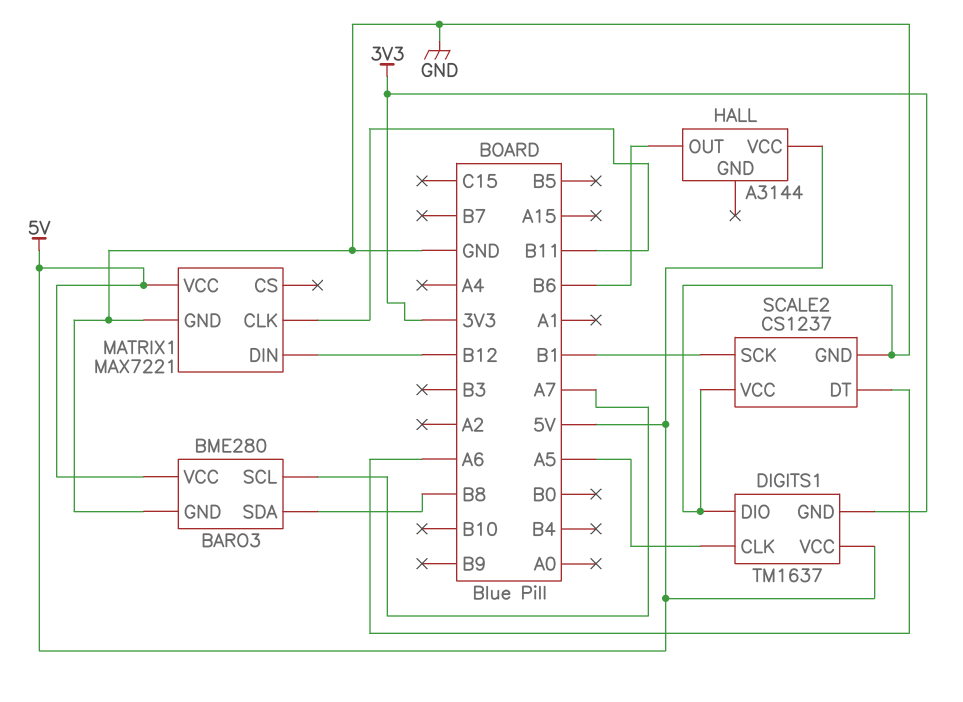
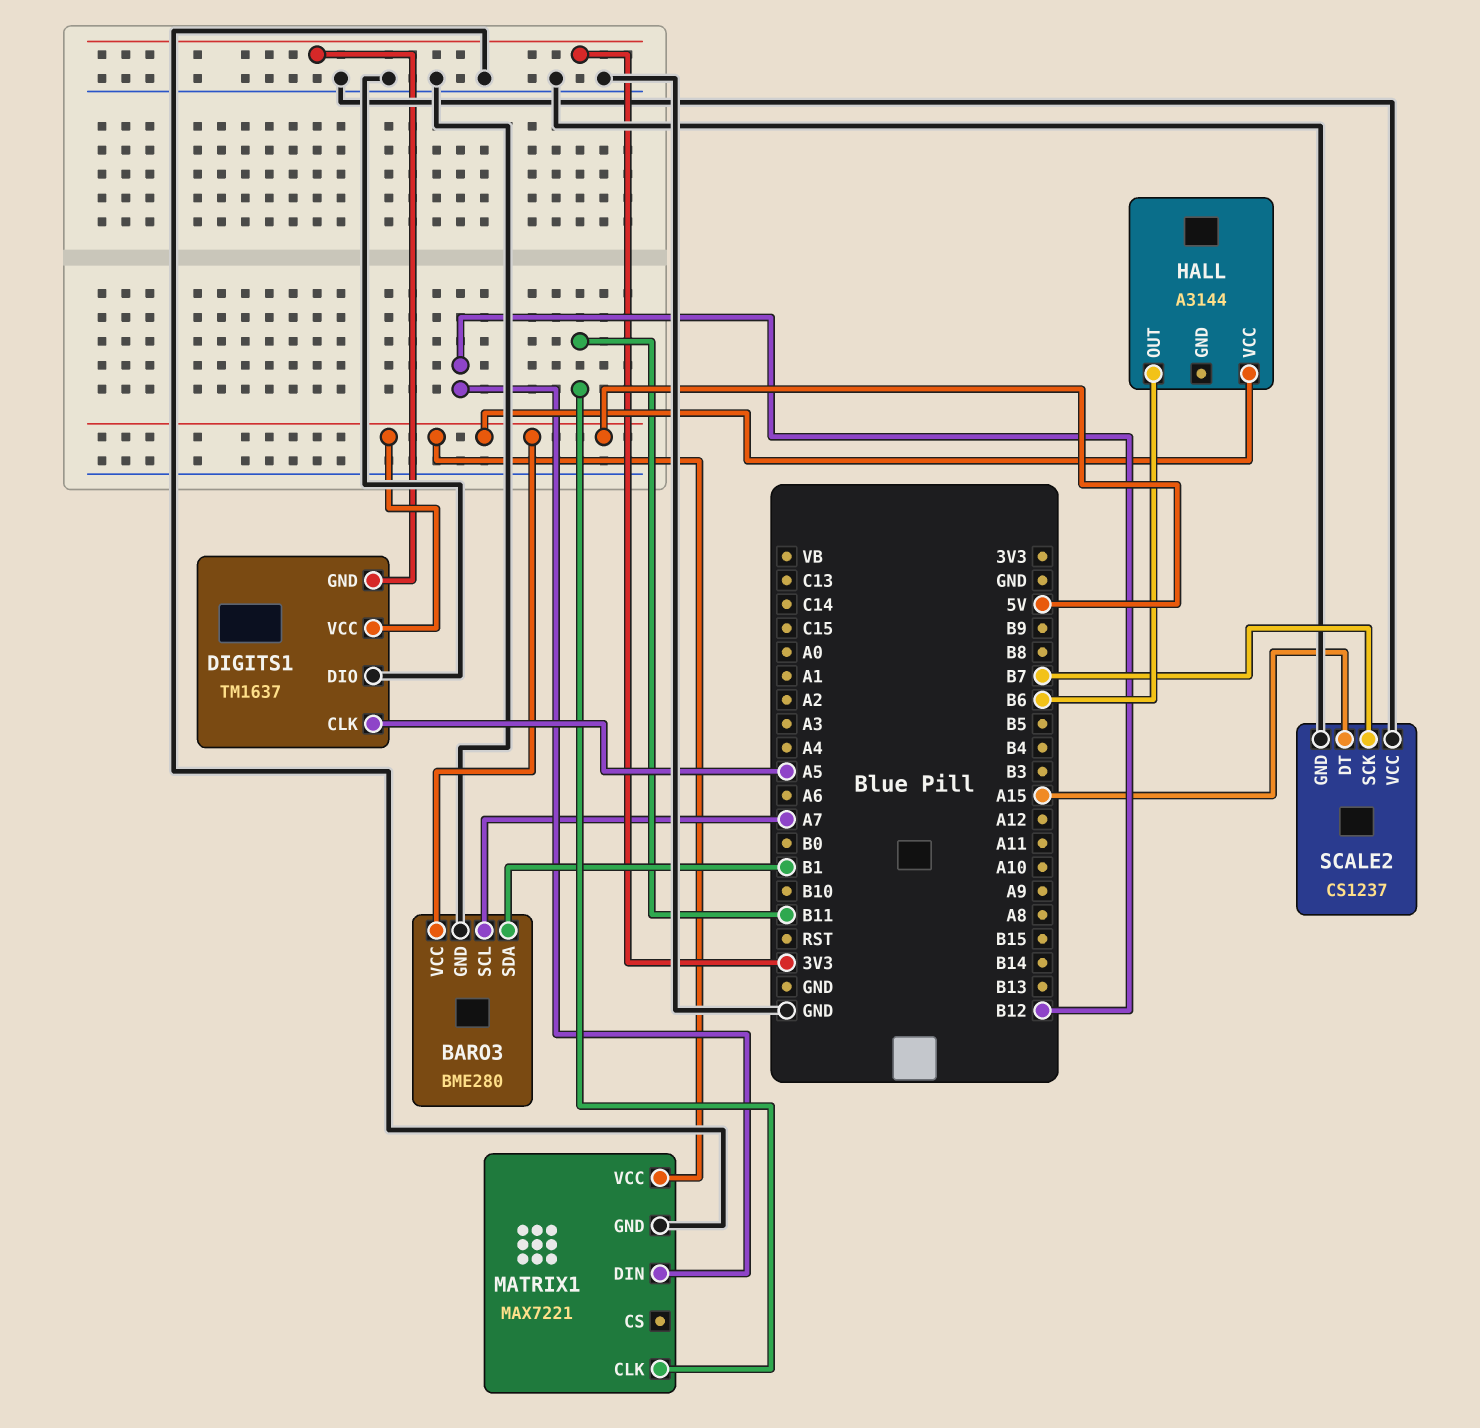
BARO3 pin SDA: B8 -> B1
SCALE2 pin DT: A6 -> A15
SCALE2 pin SCK: B1 -> B7

